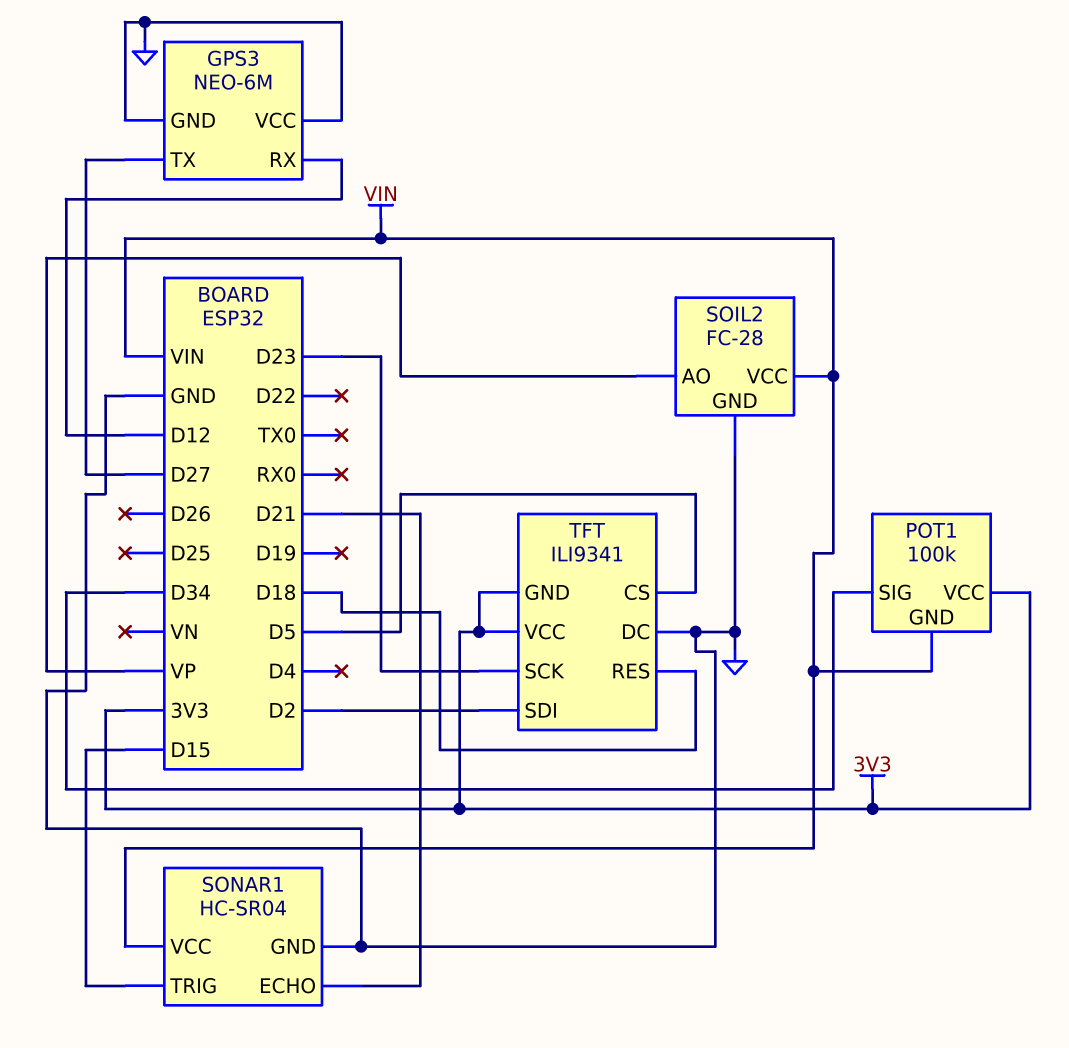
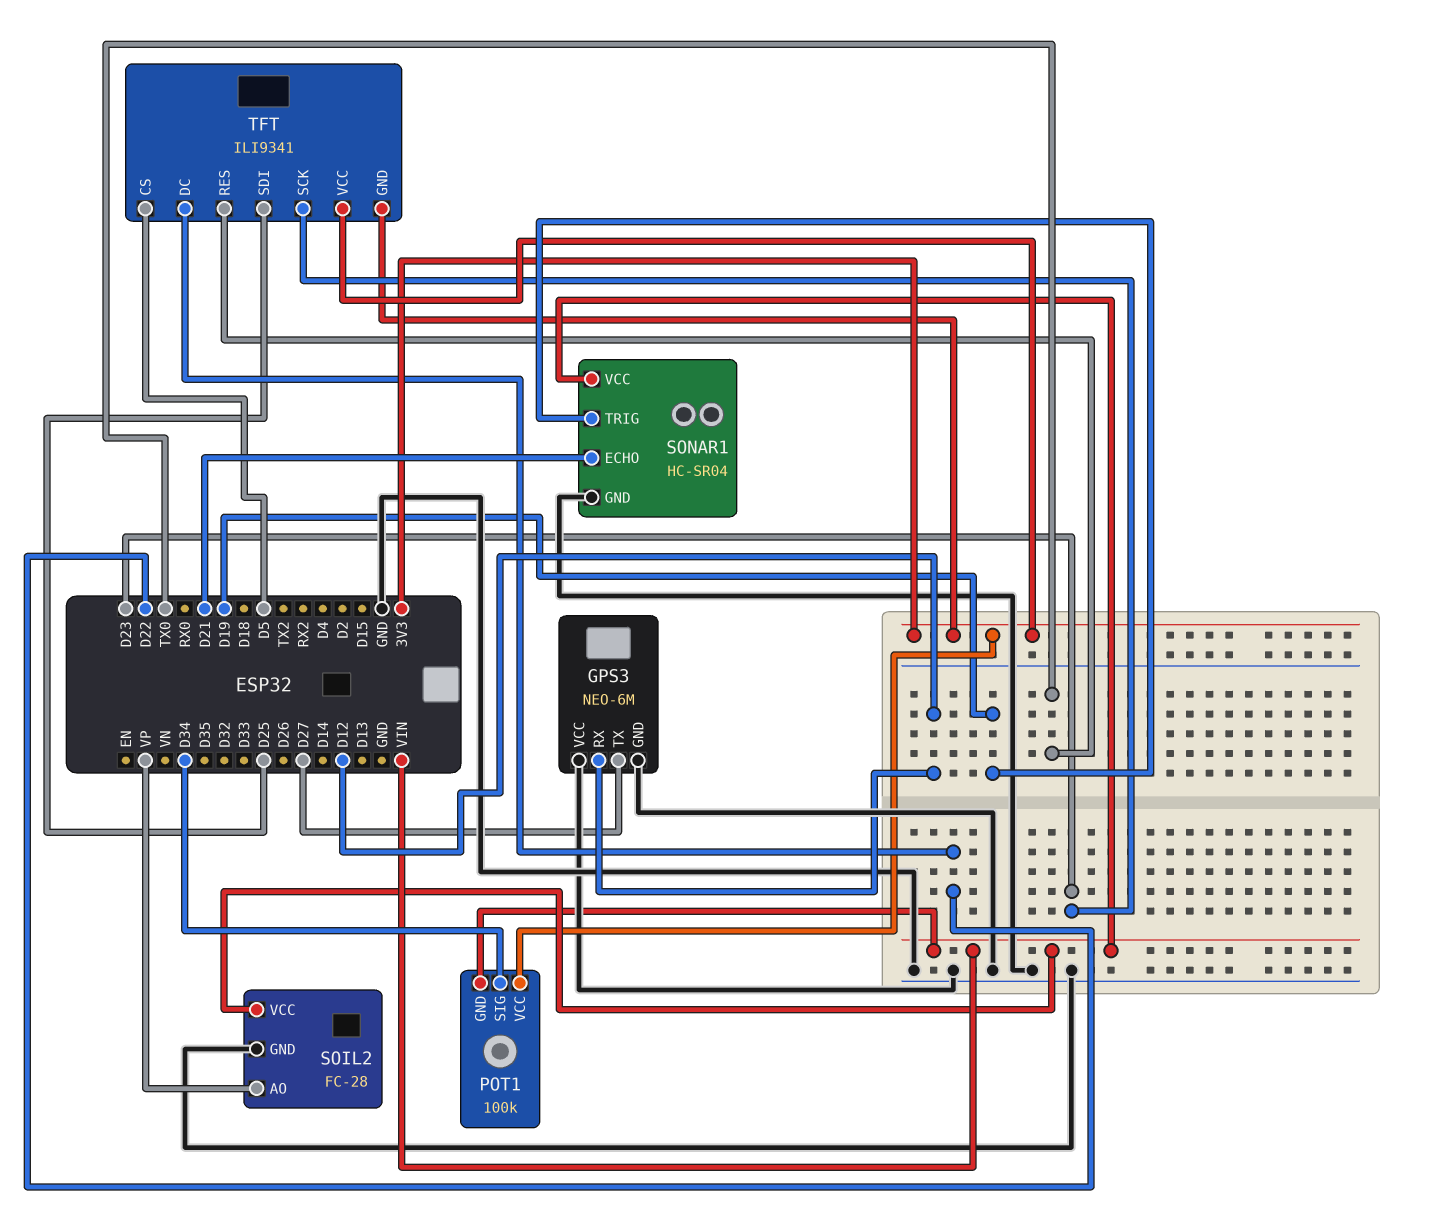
SONAR1 pin TRIG: D15 -> D19
TFT pin DC: GND -> D22
TFT pin RES: D18 -> TX0
TFT pin SDI: D2 -> D25

